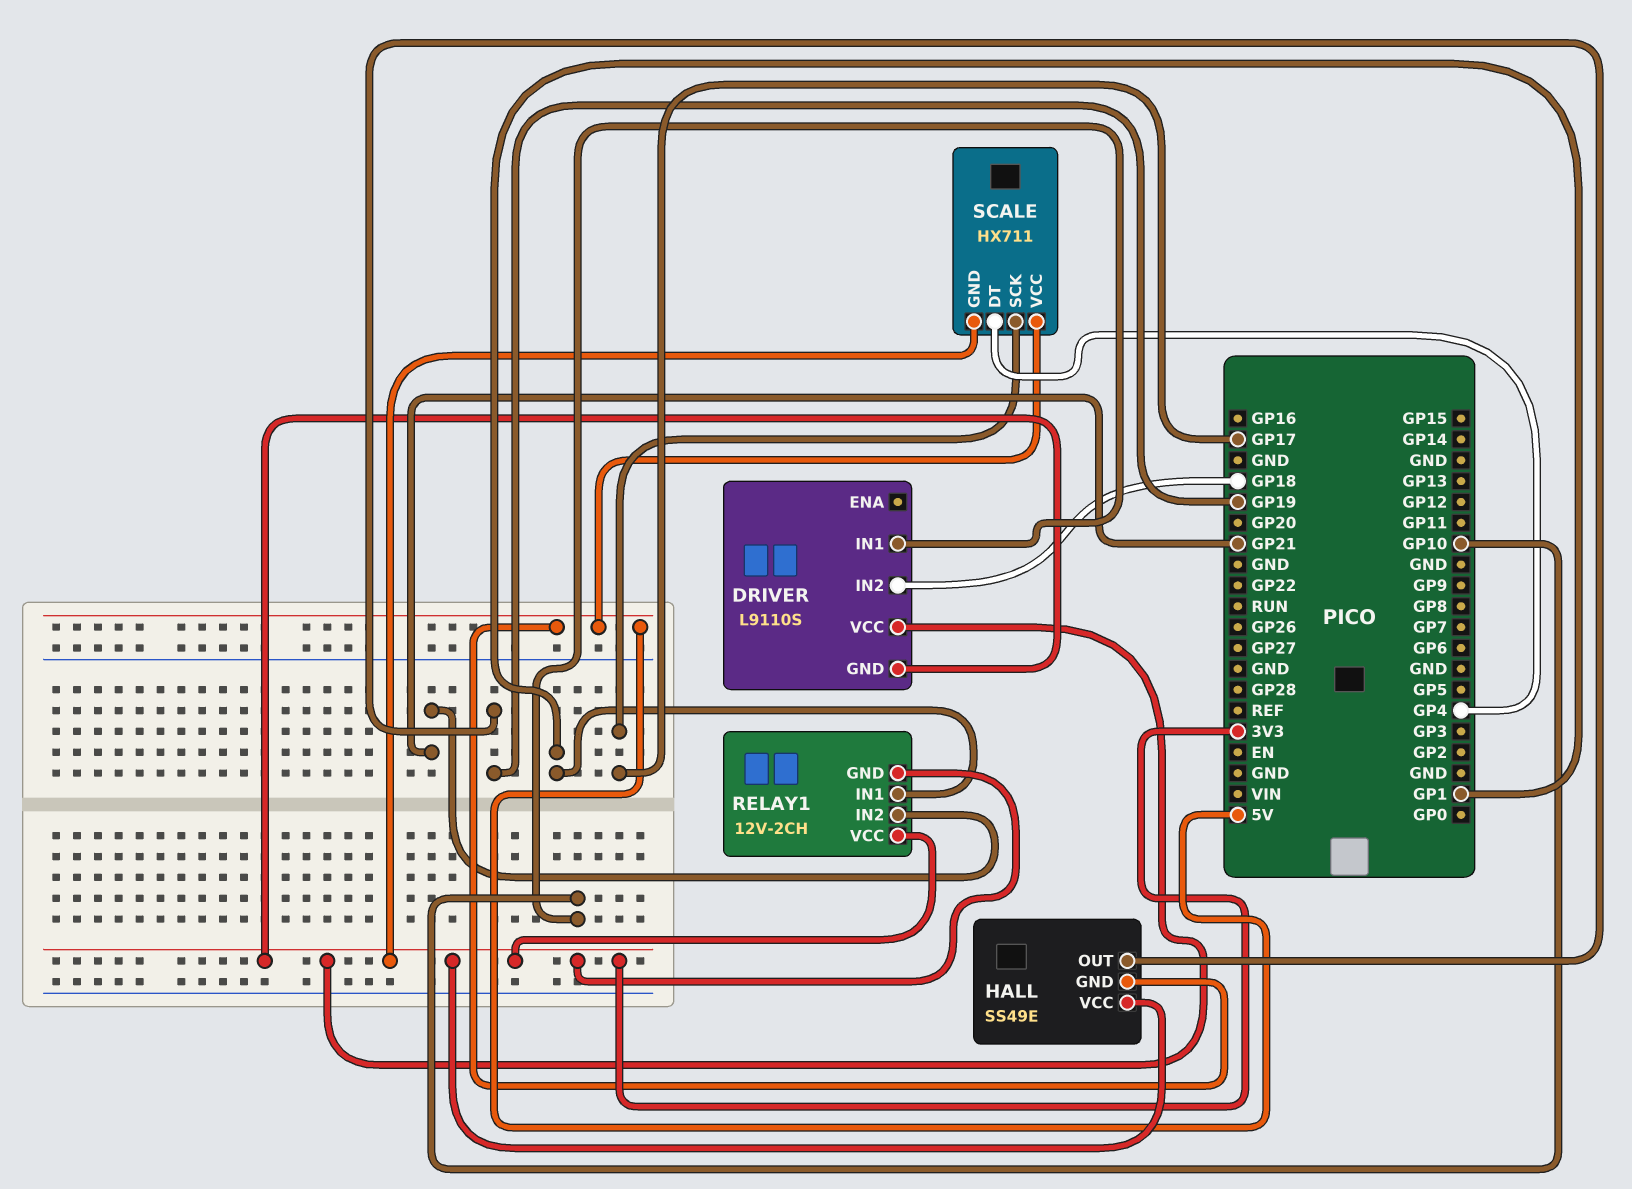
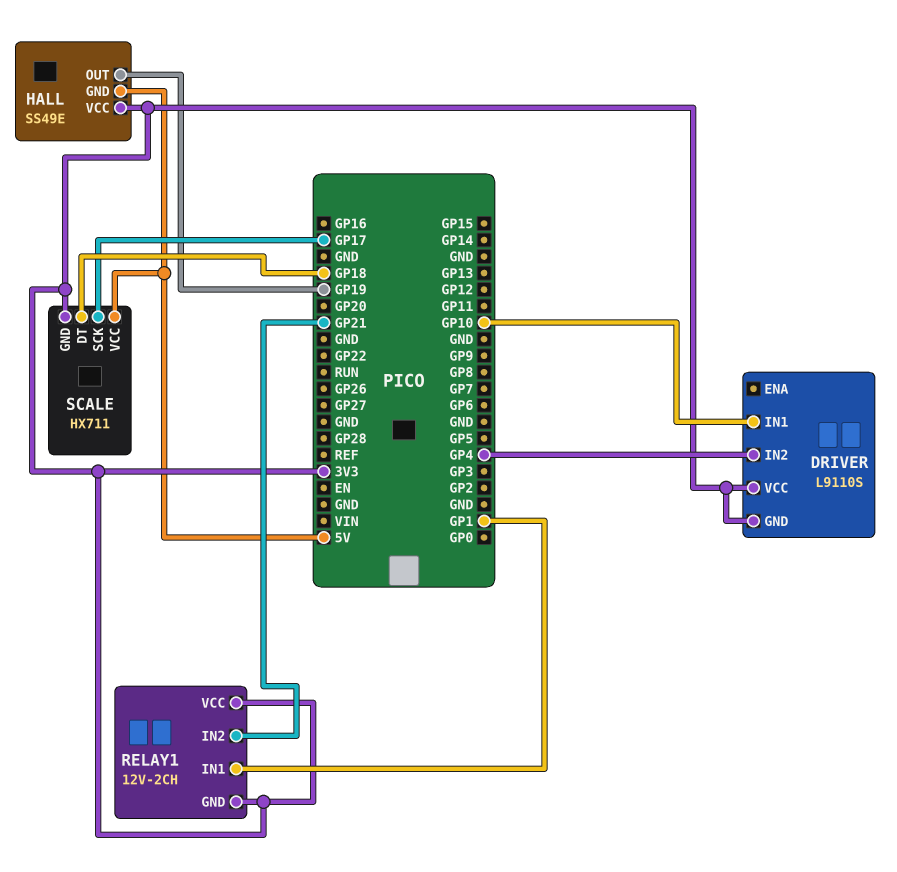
DRIVER pin IN2: GP18 -> GP4
SCALE pin DT: GP4 -> GP18

